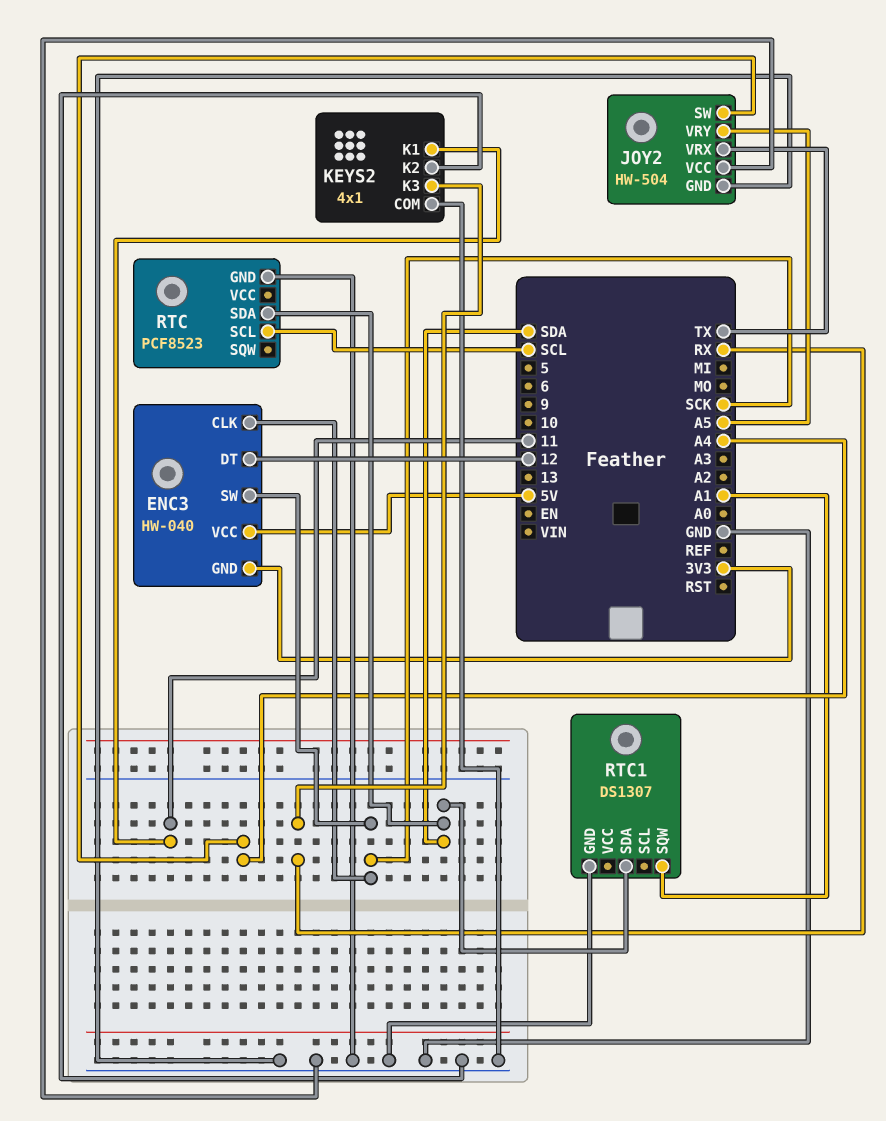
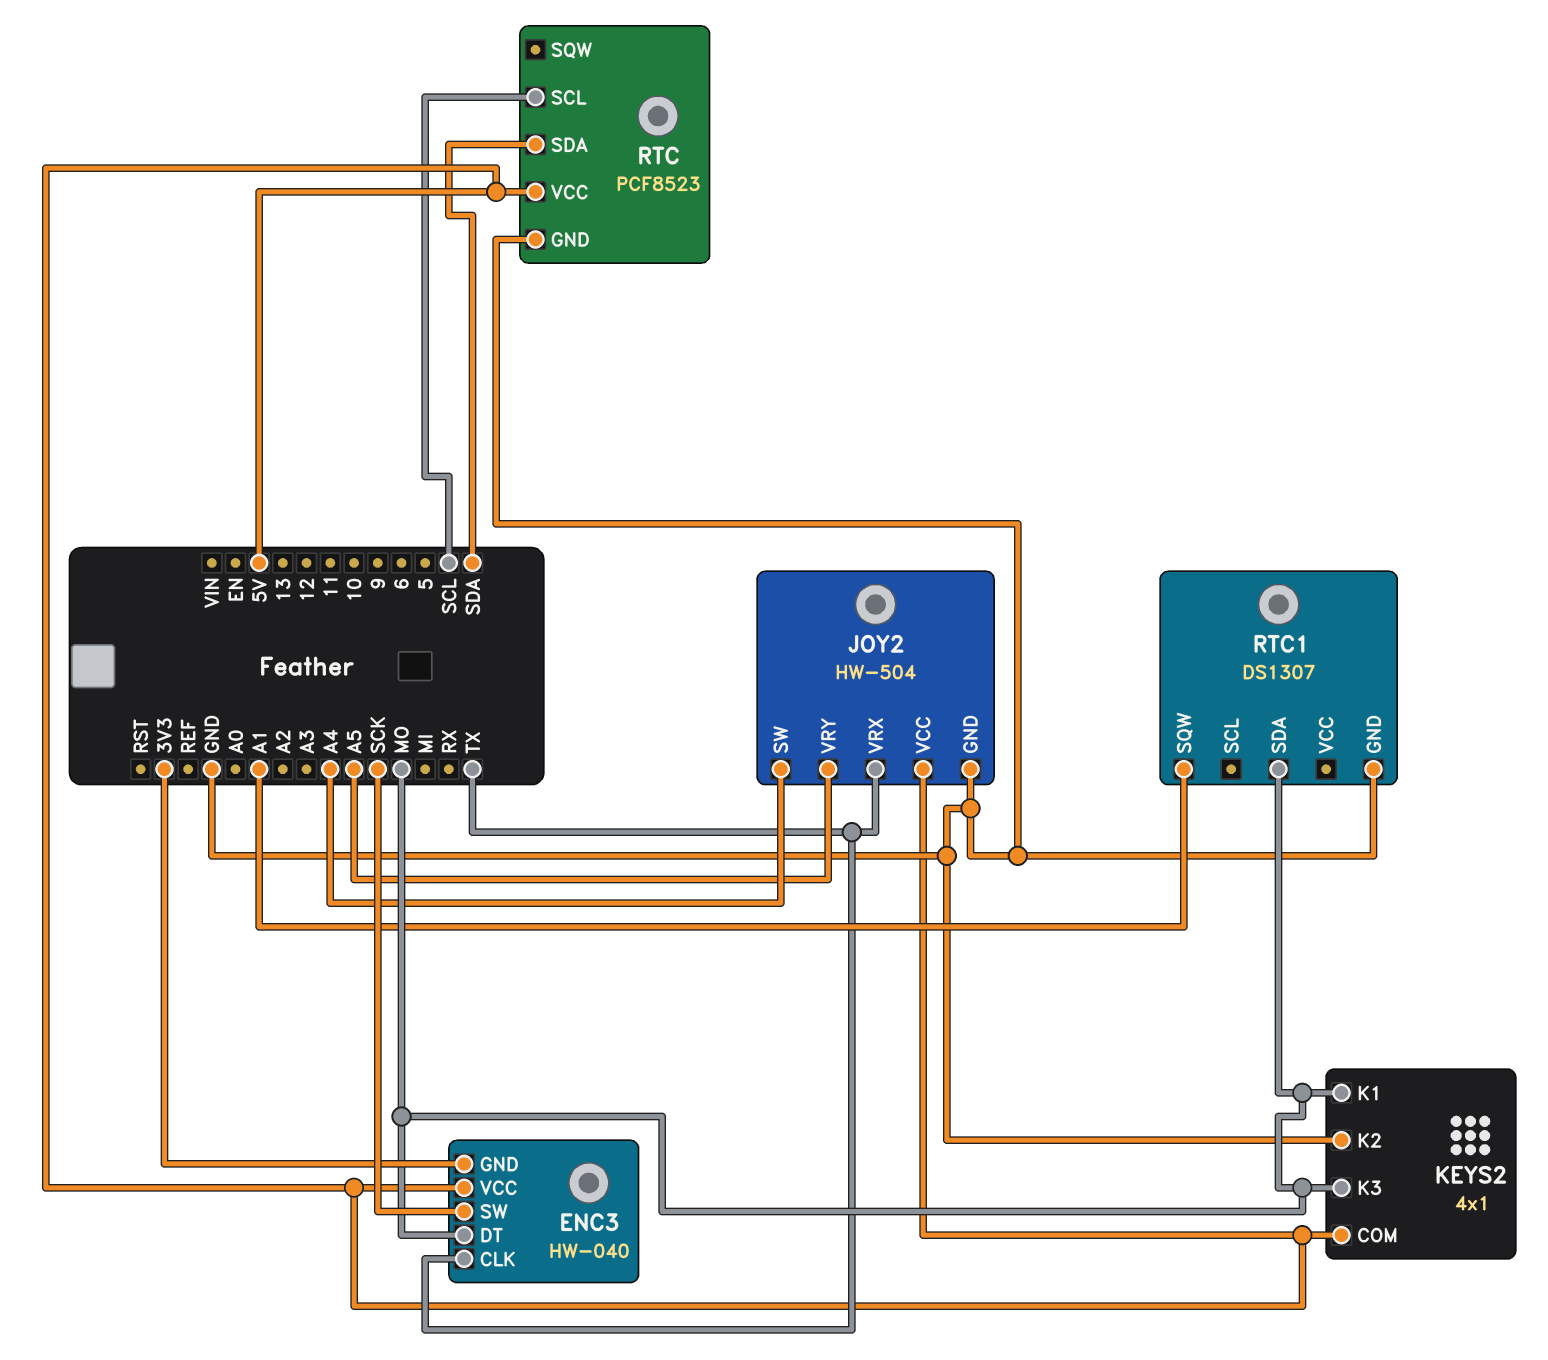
ENC3 pin CLK: SCK -> TX
ENC3 pin DT: 12 -> MO
JOY2 pin VCC: GND -> 5V
KEYS2 pin COM: GND -> 5V
KEYS2 pin K1: 11 -> MO
KEYS2 pin K3: RX -> MO
RTC pin VCC: none -> 5V
RTC1 pin SDA: SDA -> MO

